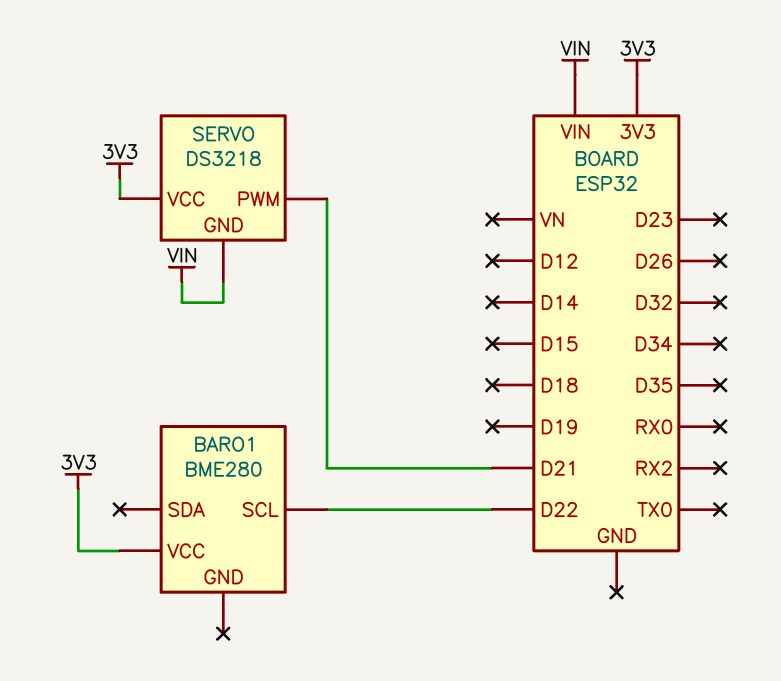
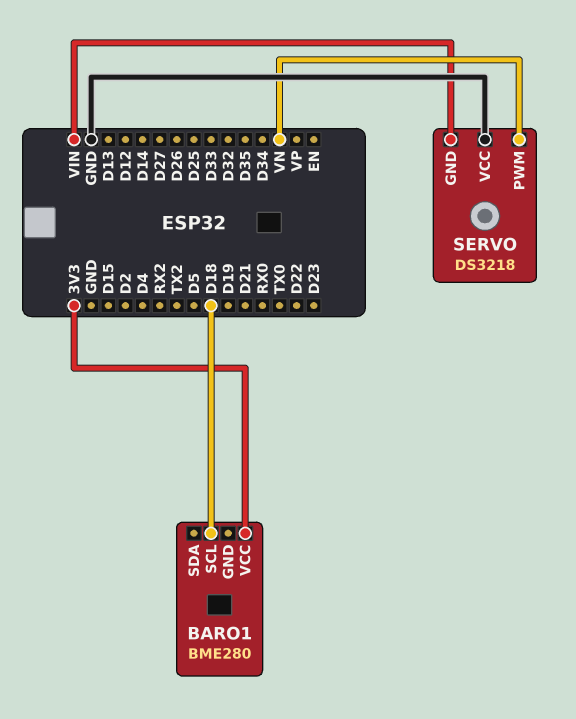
BARO1 pin SCL: D22 -> D18
SERVO pin PWM: D21 -> VN
SERVO pin VCC: 3V3 -> GND

